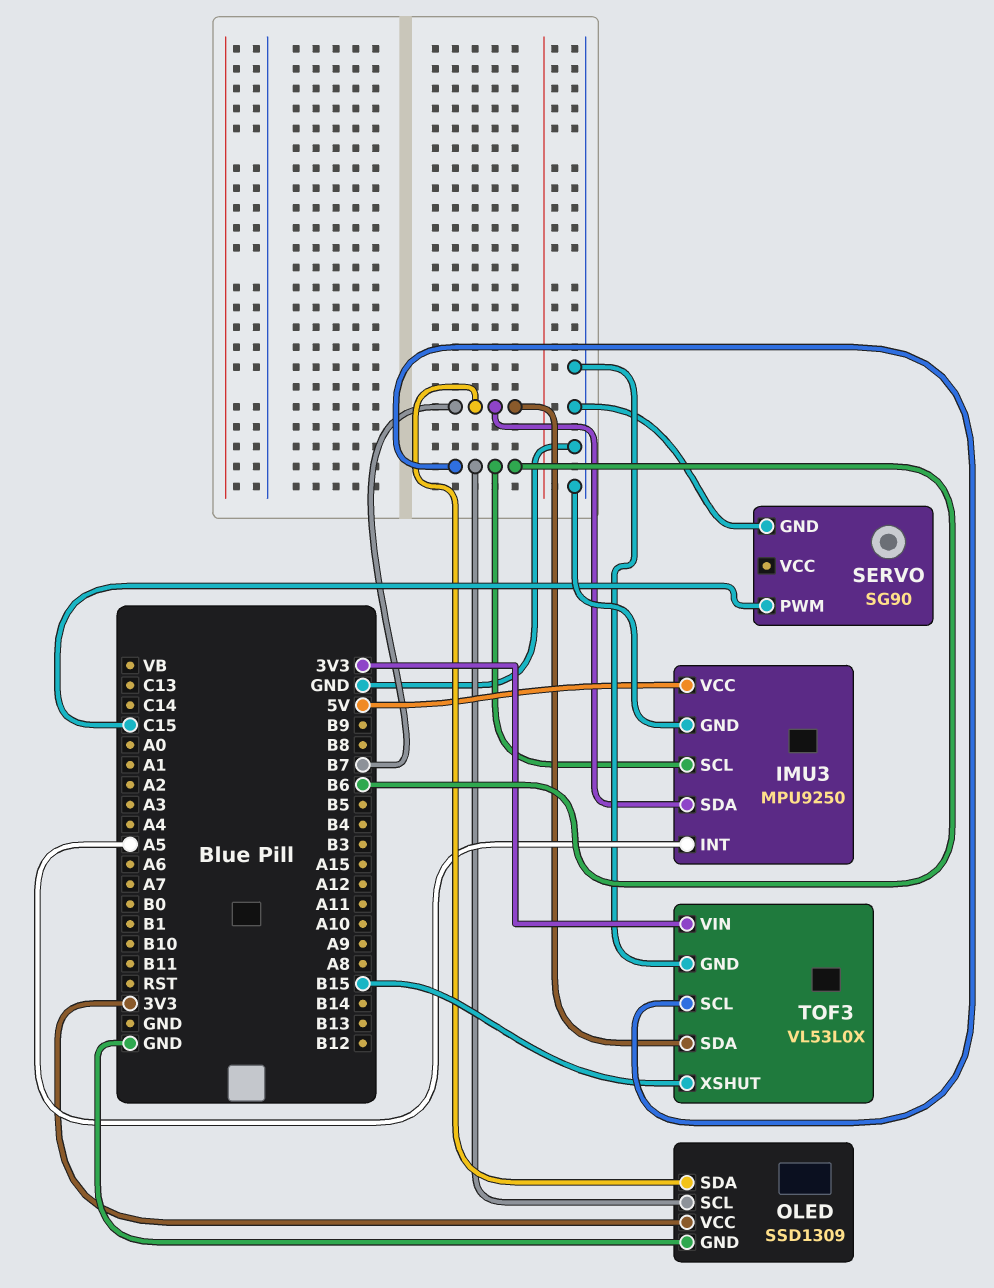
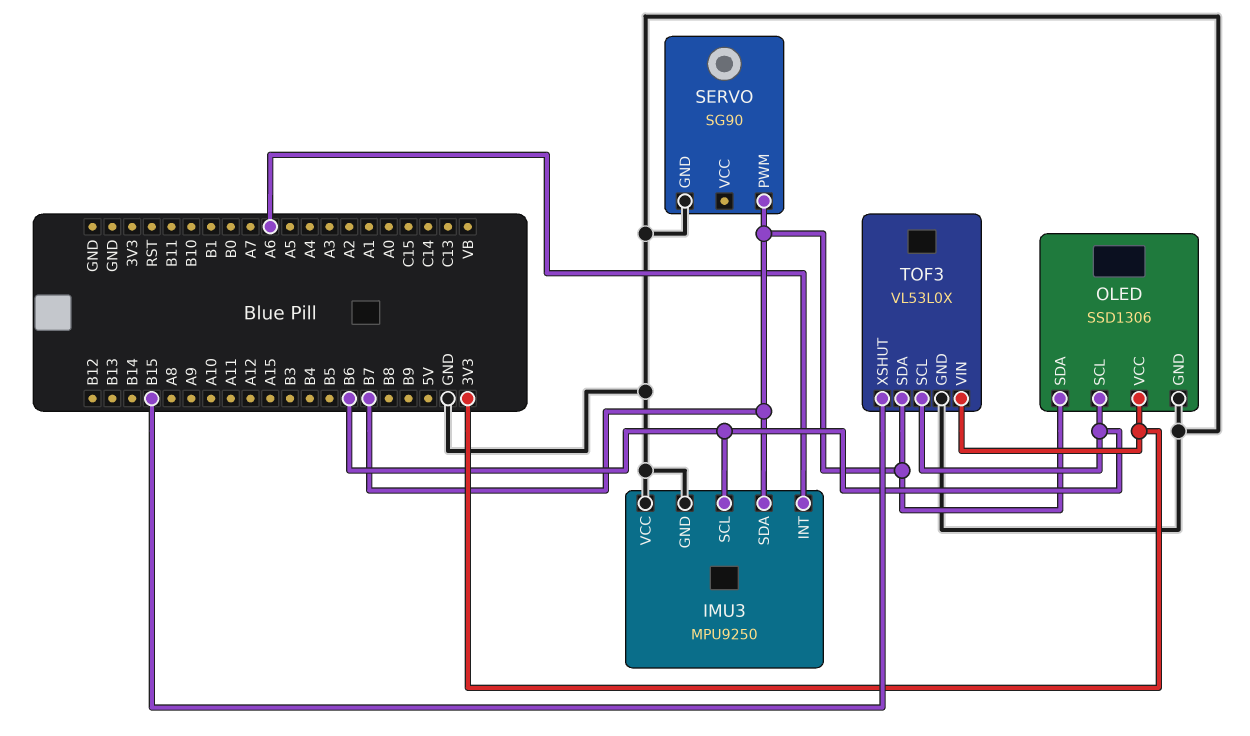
IMU3 pin INT: A5 -> A6
IMU3 pin VCC: 5V -> GND
OLED: SSD1309 -> SSD1306
SERVO pin PWM: C15 -> B7

